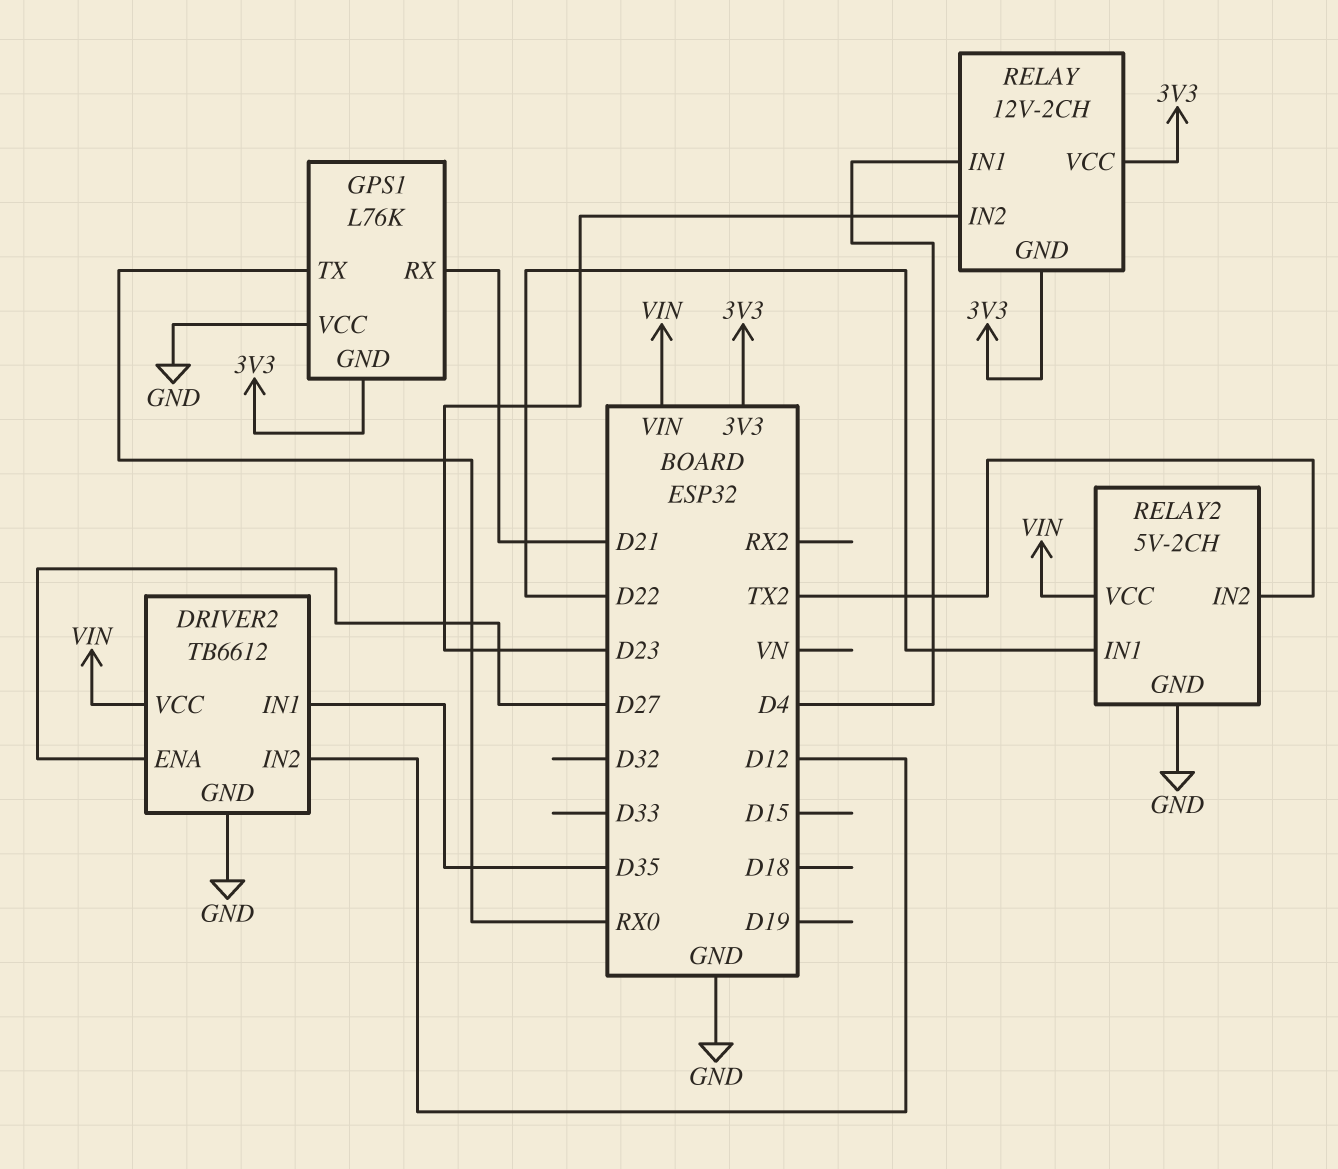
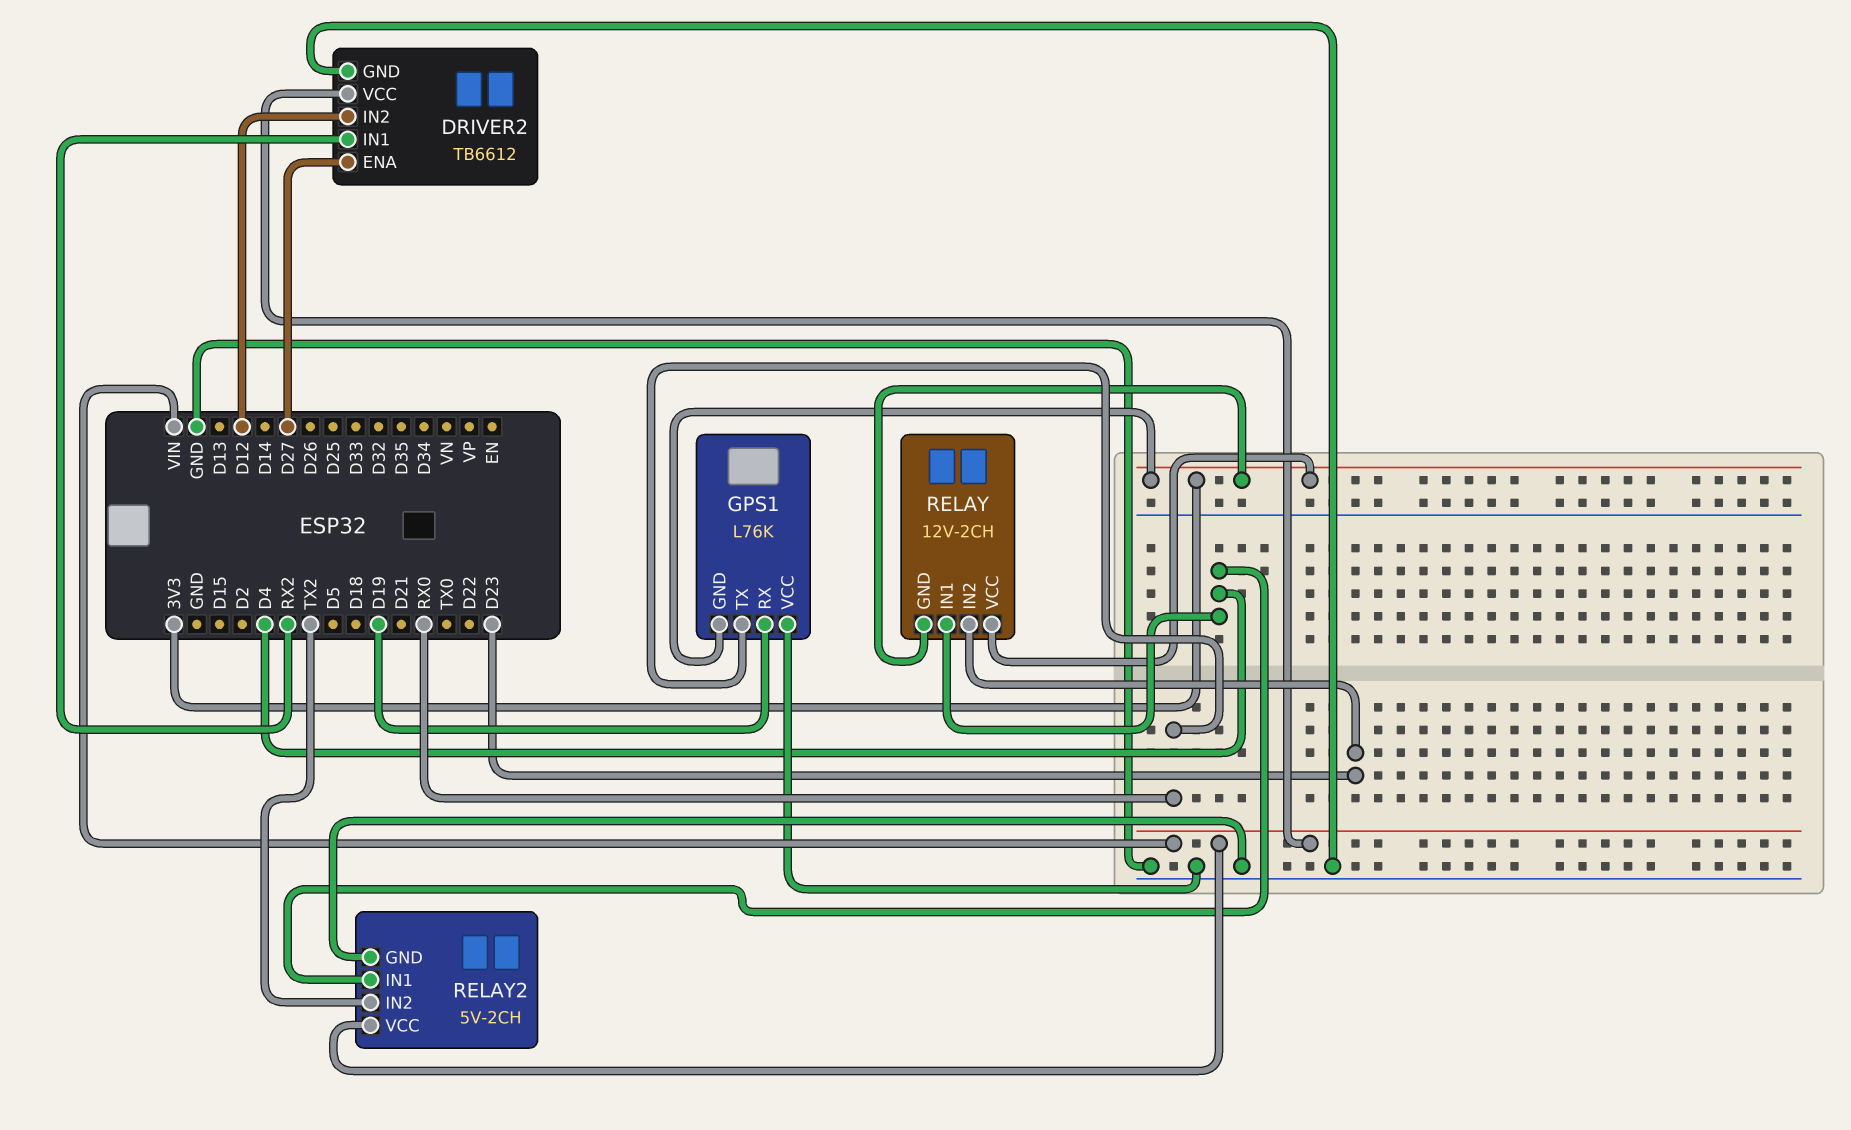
DRIVER2 pin IN1: D35 -> RX2
GPS1 pin RX: D21 -> D19
RELAY2 pin IN1: D22 -> D4

